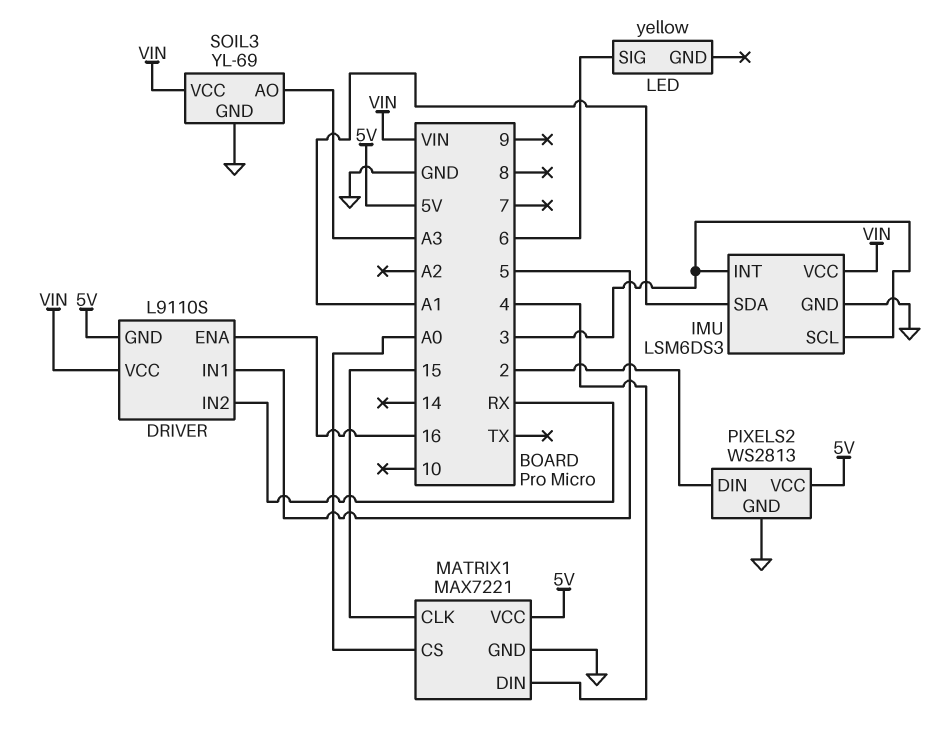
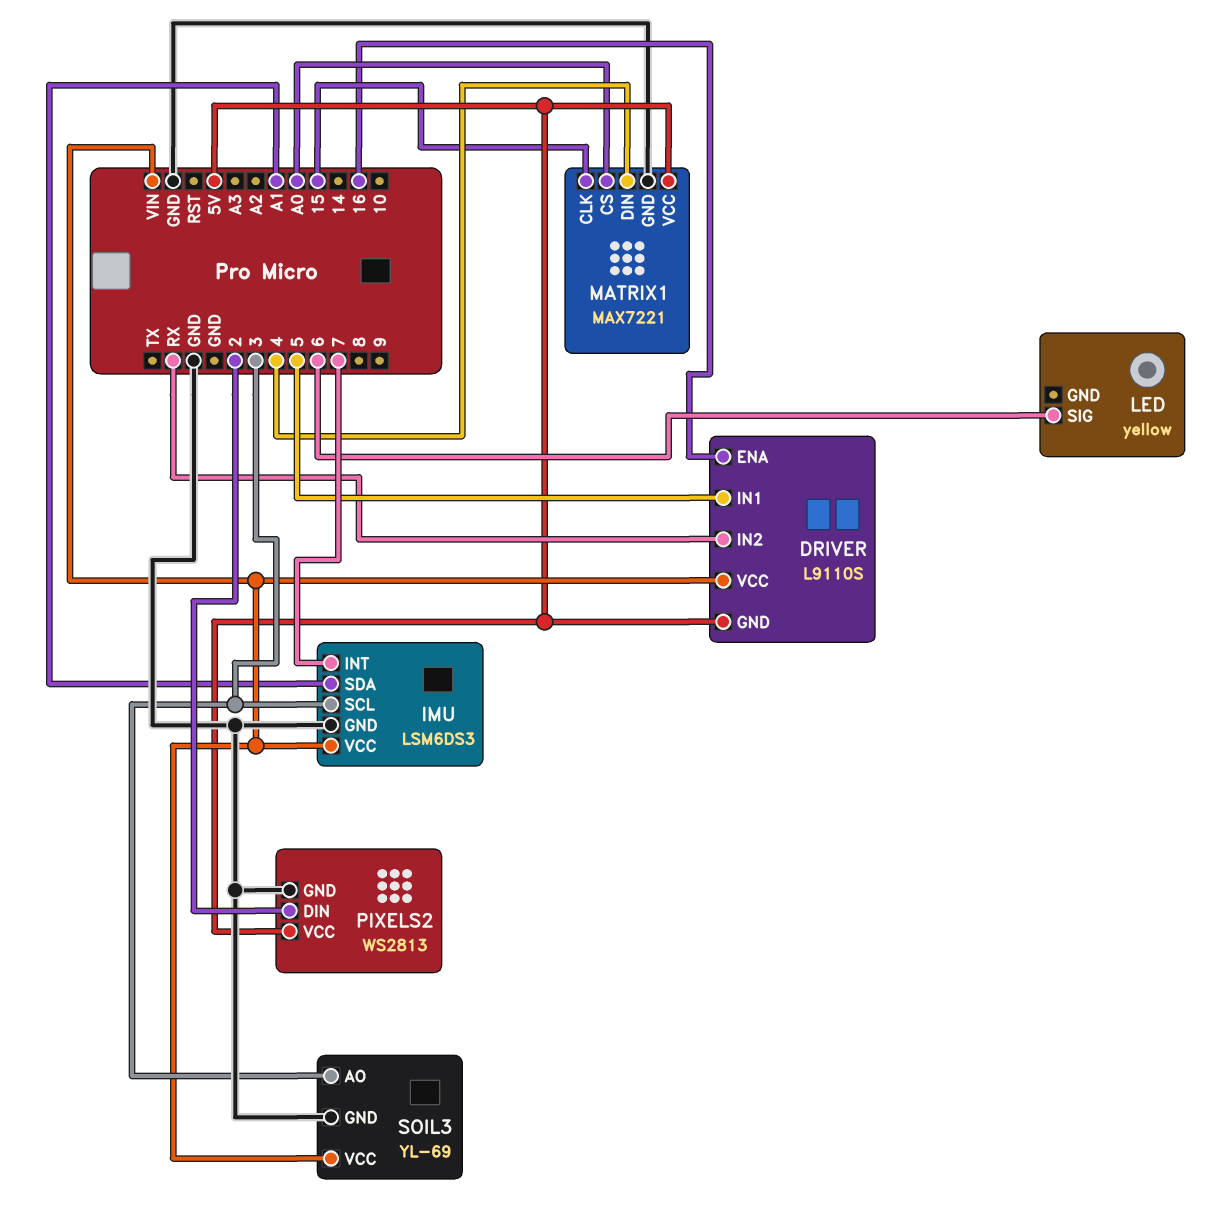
IMU pin INT: 3 -> 7
SOIL3 pin AO: A3 -> 3

